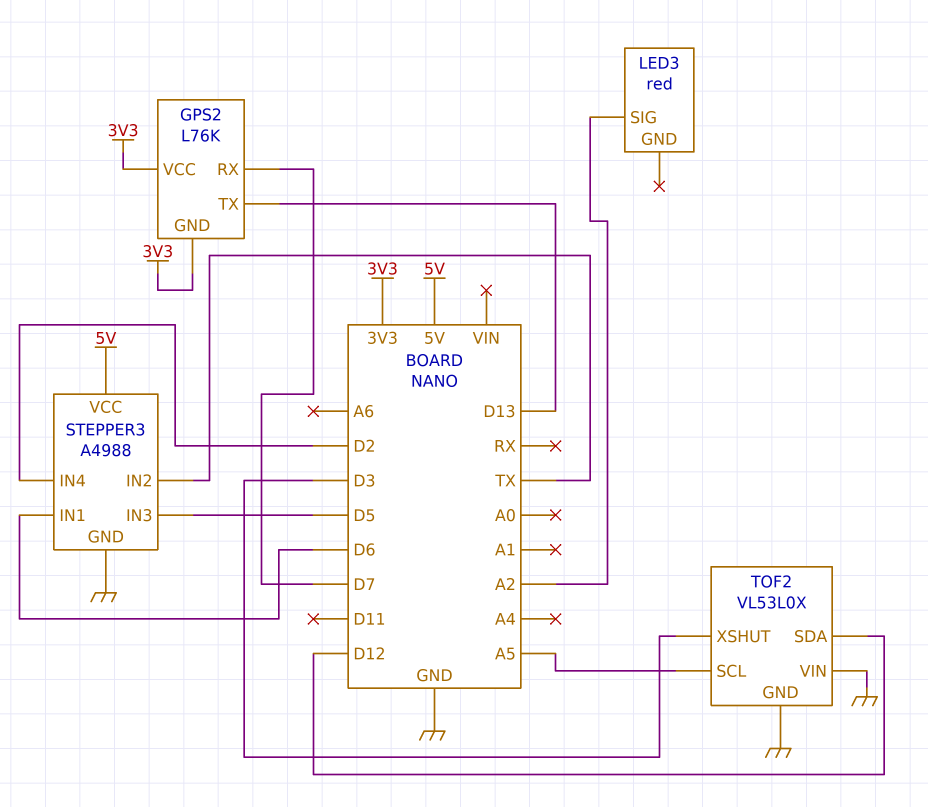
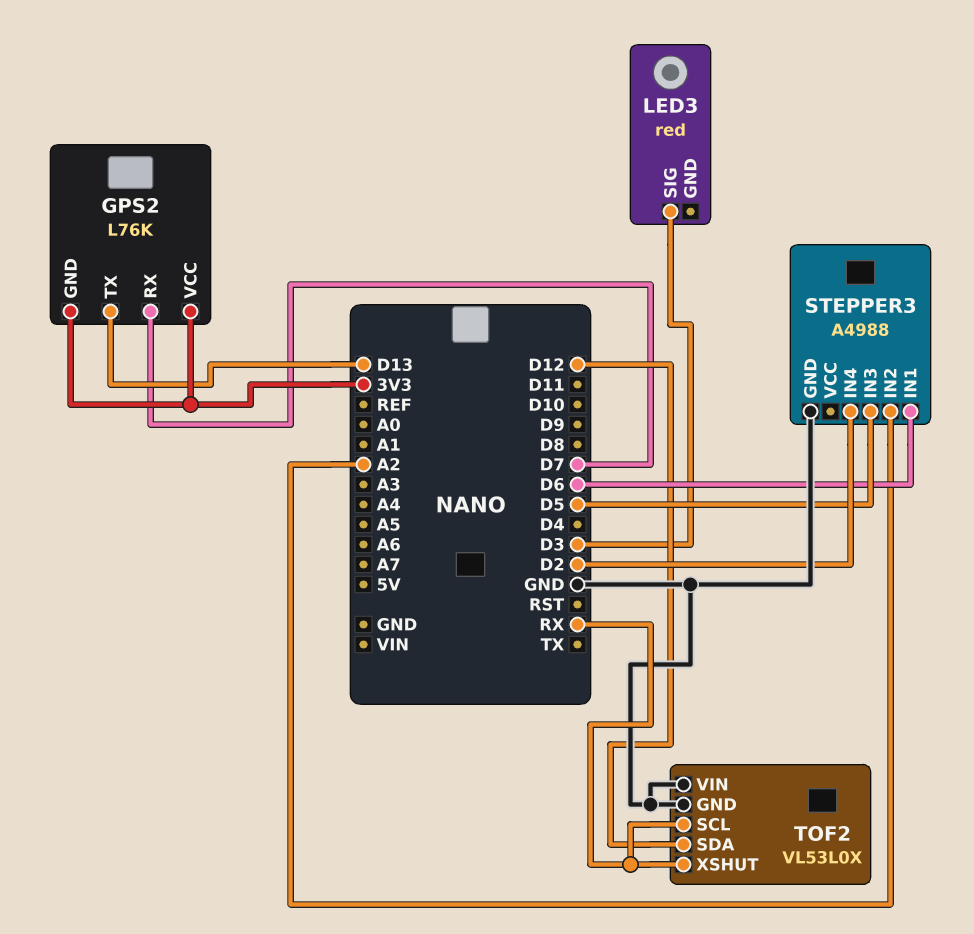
LED3 pin SIG: A2 -> D3
STEPPER3 pin IN2: TX -> A2
STEPPER3 pin VCC: 5V -> none
TOF2 pin SCL: A5 -> RX
TOF2 pin XSHUT: D3 -> RX

